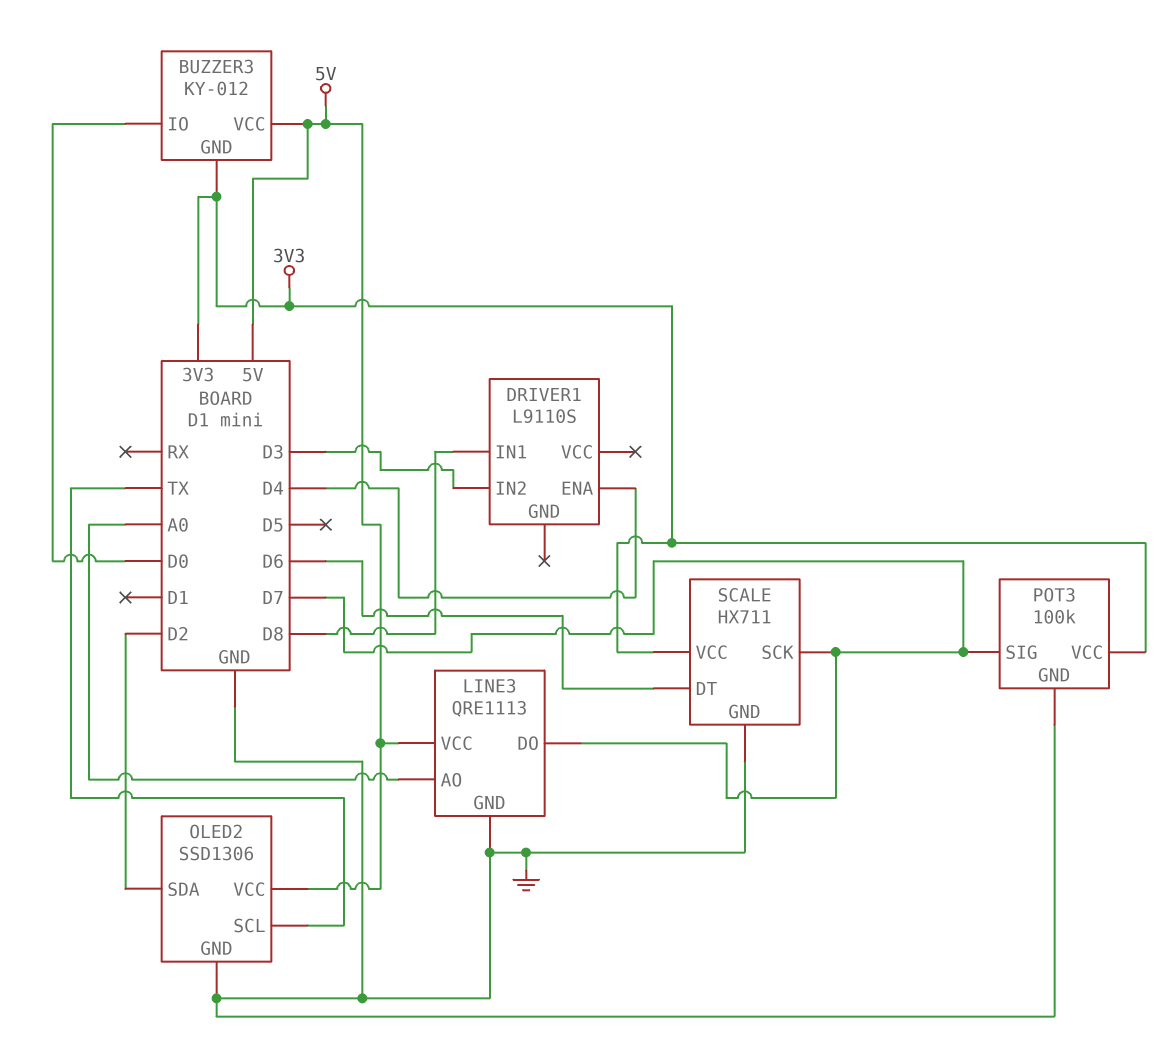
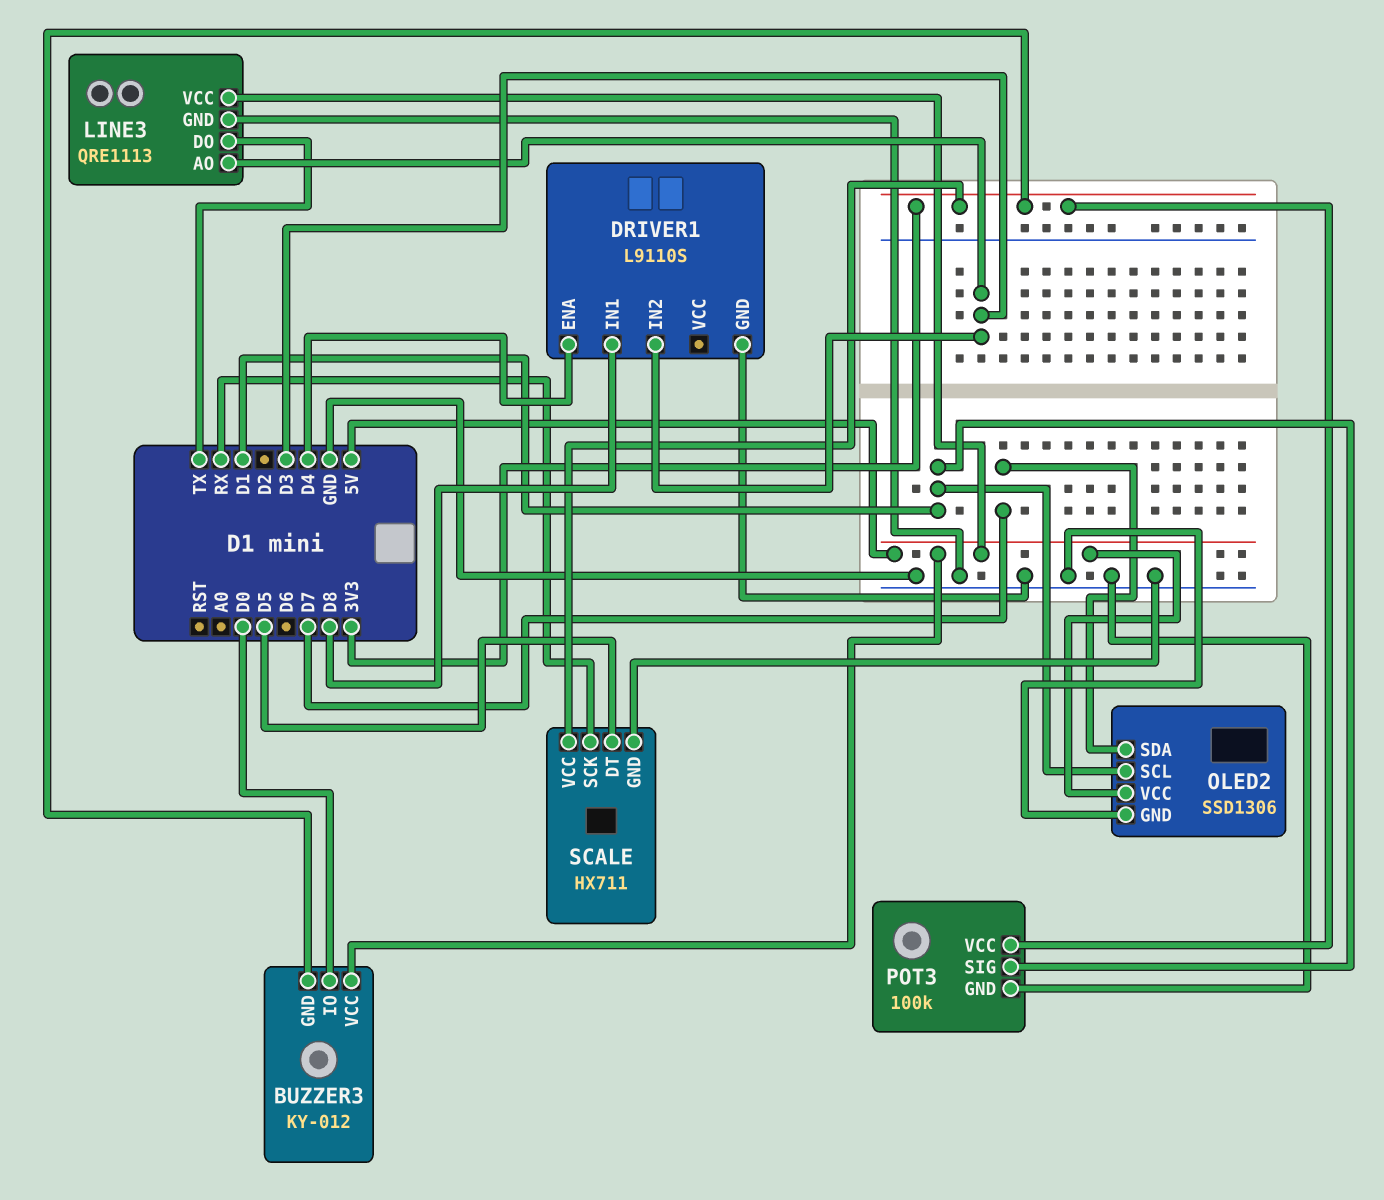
DRIVER1 pin GND: none -> GND
LINE3 pin AO: A0 -> D3
LINE3 pin DO: D7 -> TX
OLED2 pin SCL: TX -> D1
OLED2 pin SDA: D2 -> D7
POT3 pin SIG: D7 -> D1
SCALE pin DT: D6 -> D5
SCALE pin SCK: D7 -> RX

